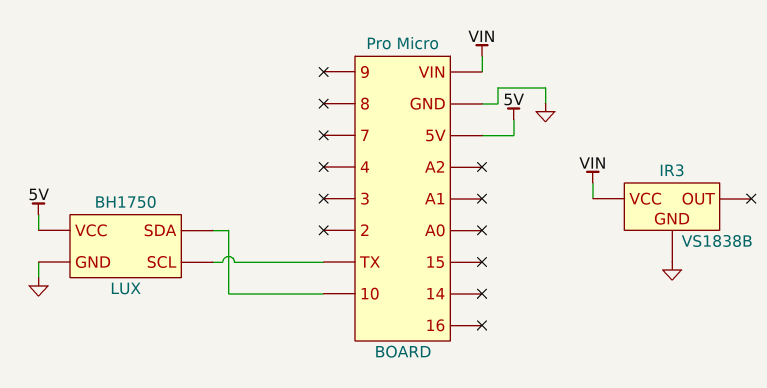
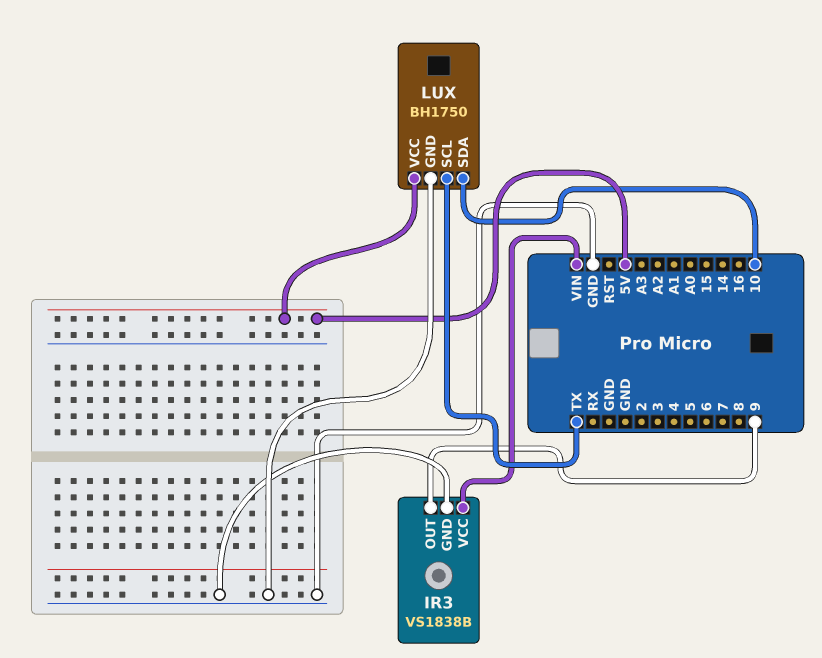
IR3 pin OUT: none -> 9

